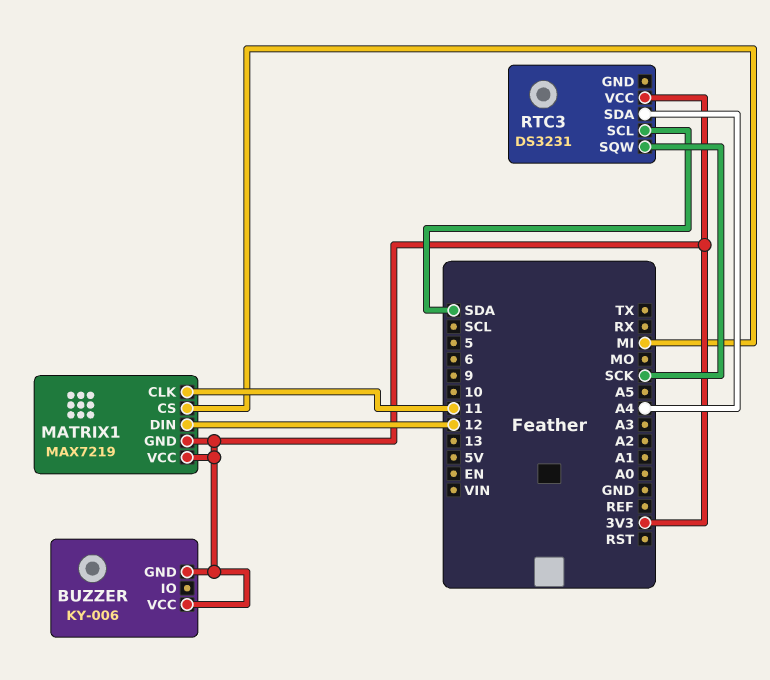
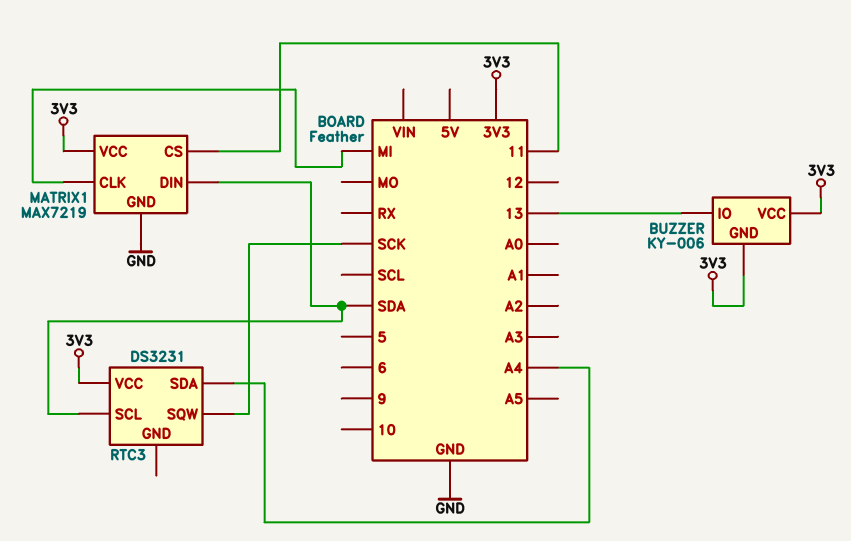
BUZZER pin IO: none -> 13
MATRIX1 pin CLK: 11 -> MI
MATRIX1 pin CS: MI -> 11
MATRIX1 pin DIN: 12 -> SDA
MATRIX1 pin GND: 3V3 -> GND

